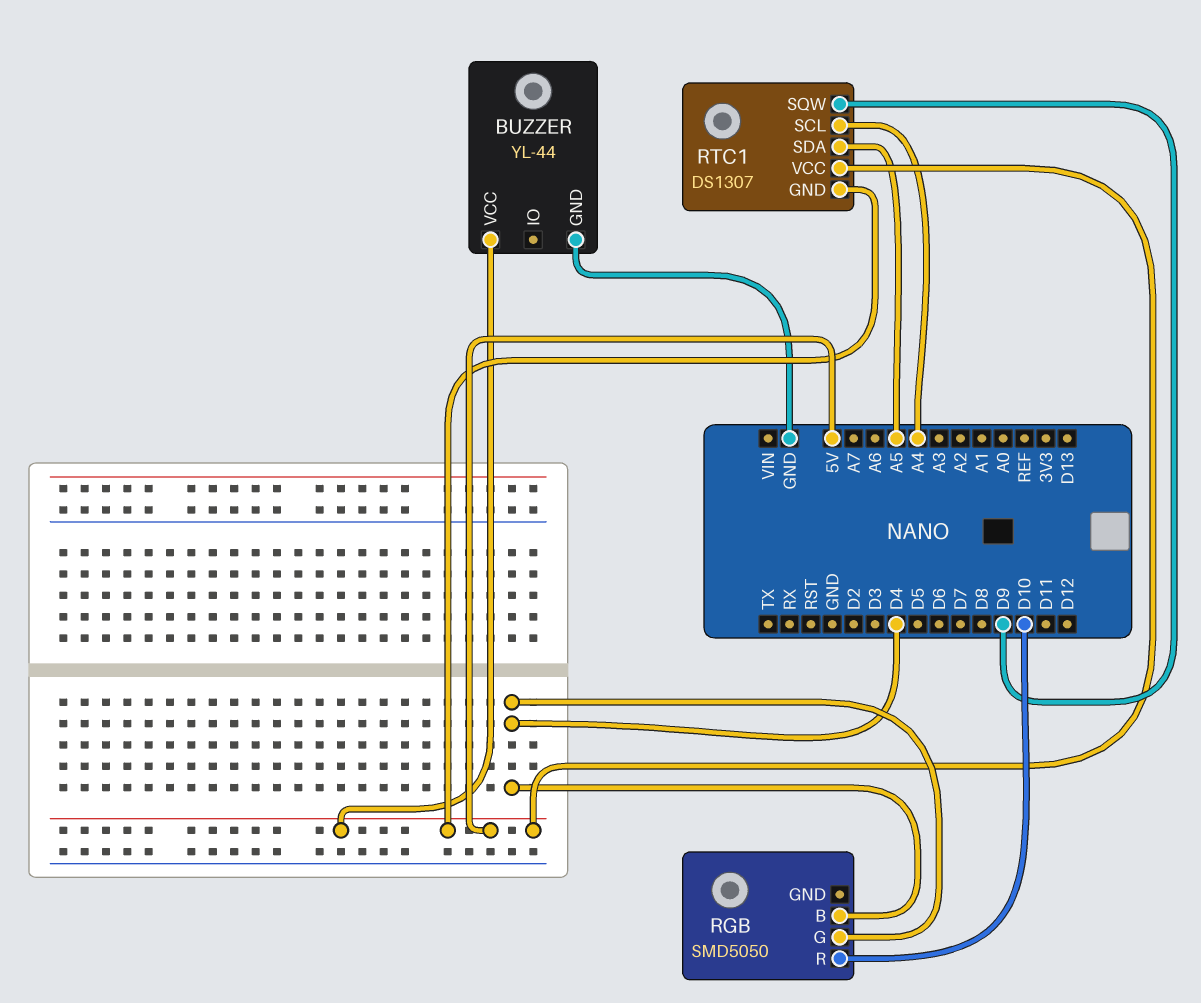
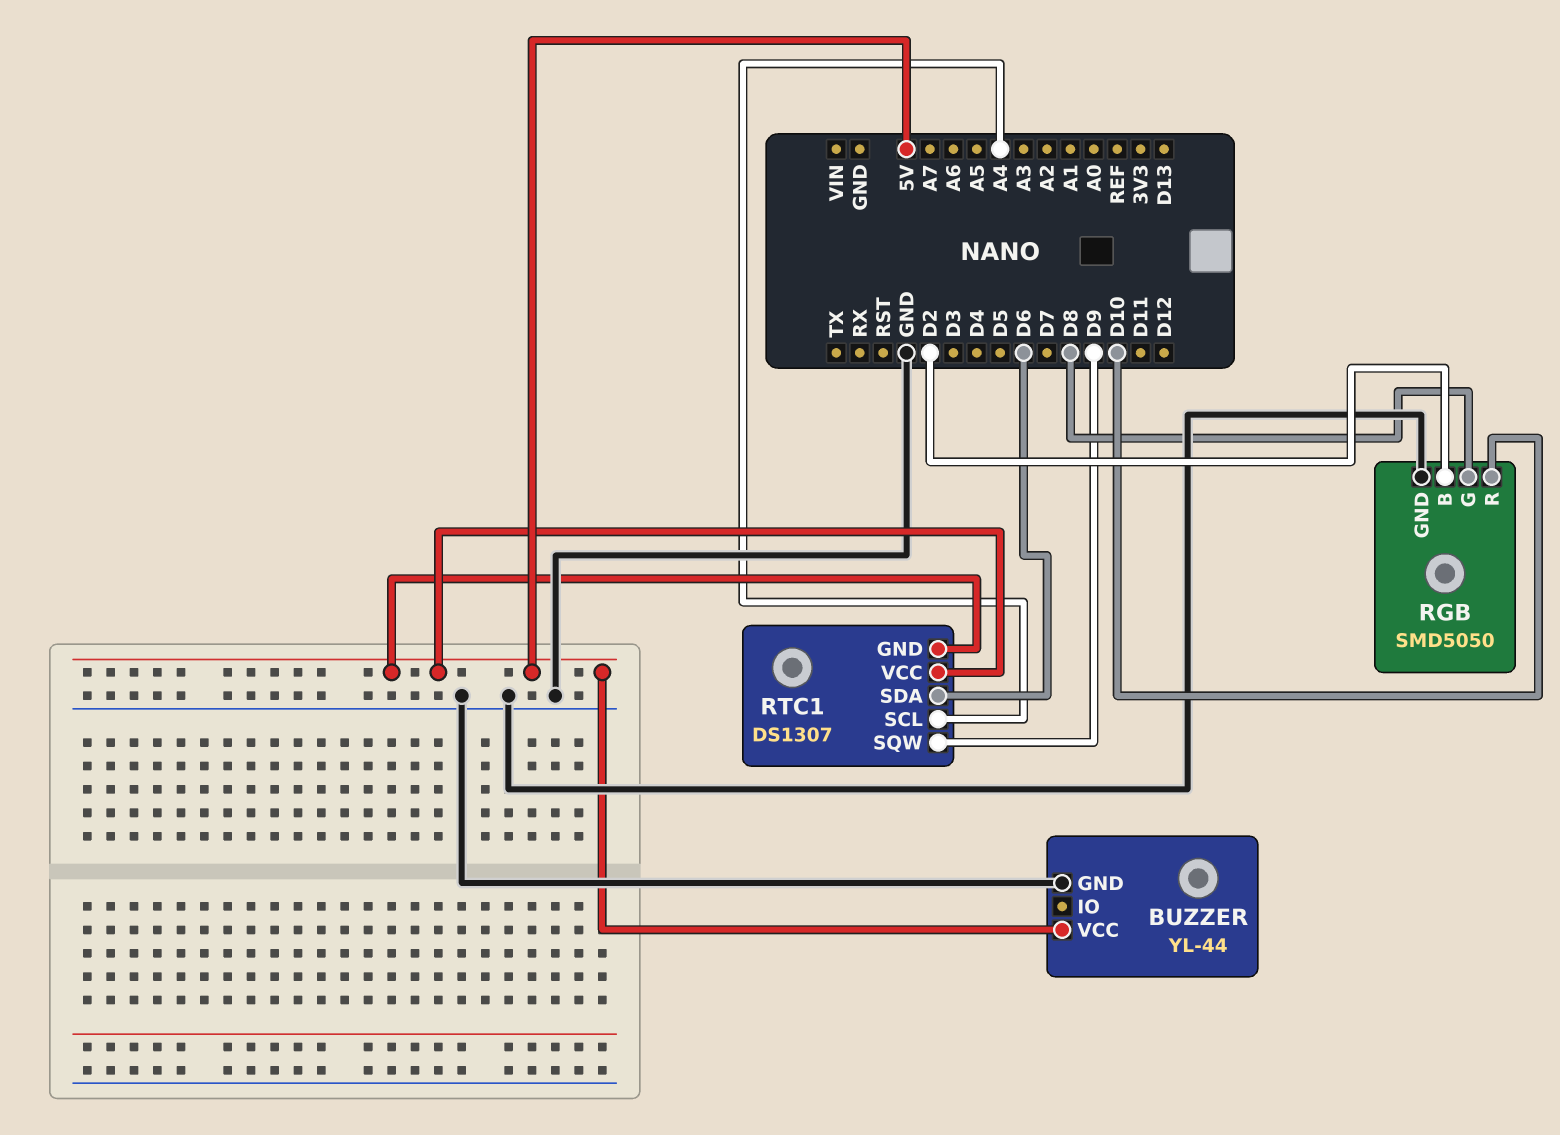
RGB pin B: D4 -> D2
RGB pin G: D4 -> D8
RGB pin GND: none -> GND
RTC1 pin SDA: A5 -> D6

